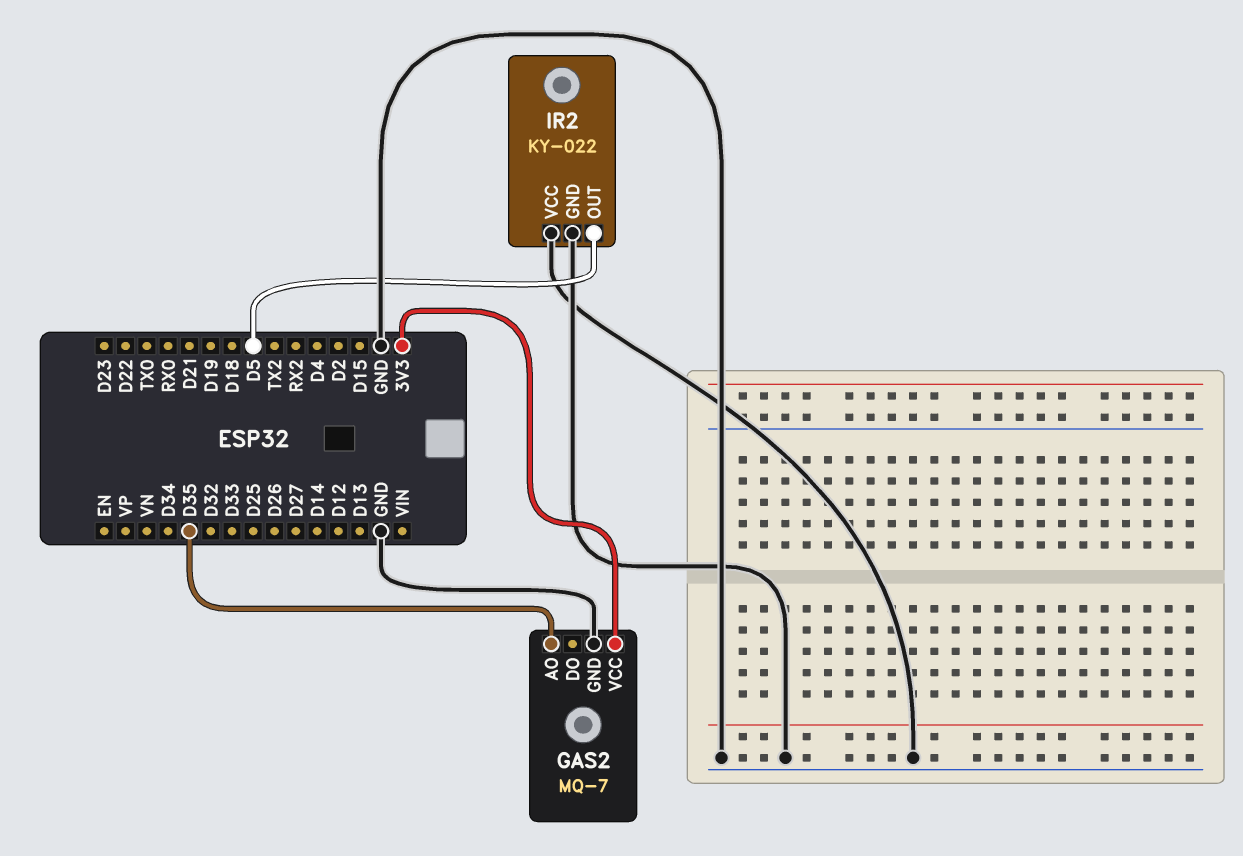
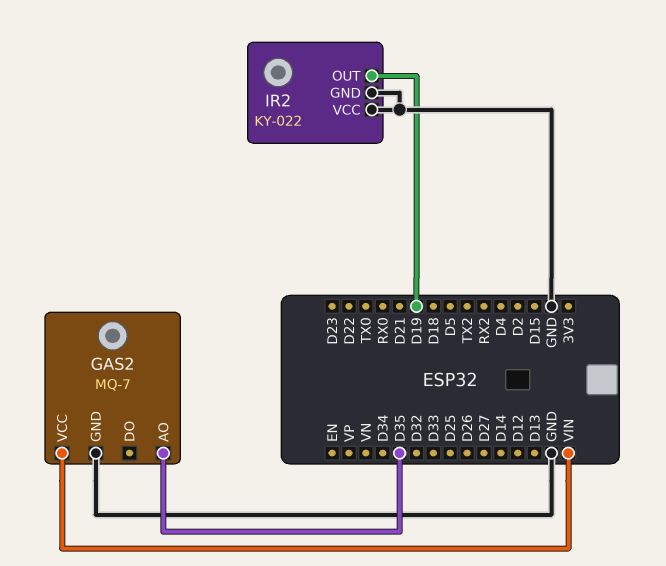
GAS2 pin VCC: 3V3 -> VIN
IR2 pin OUT: D5 -> D19

